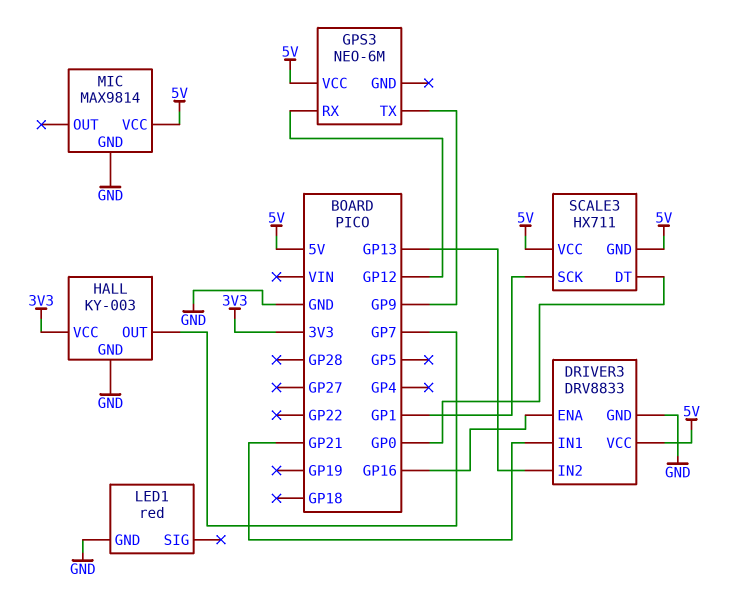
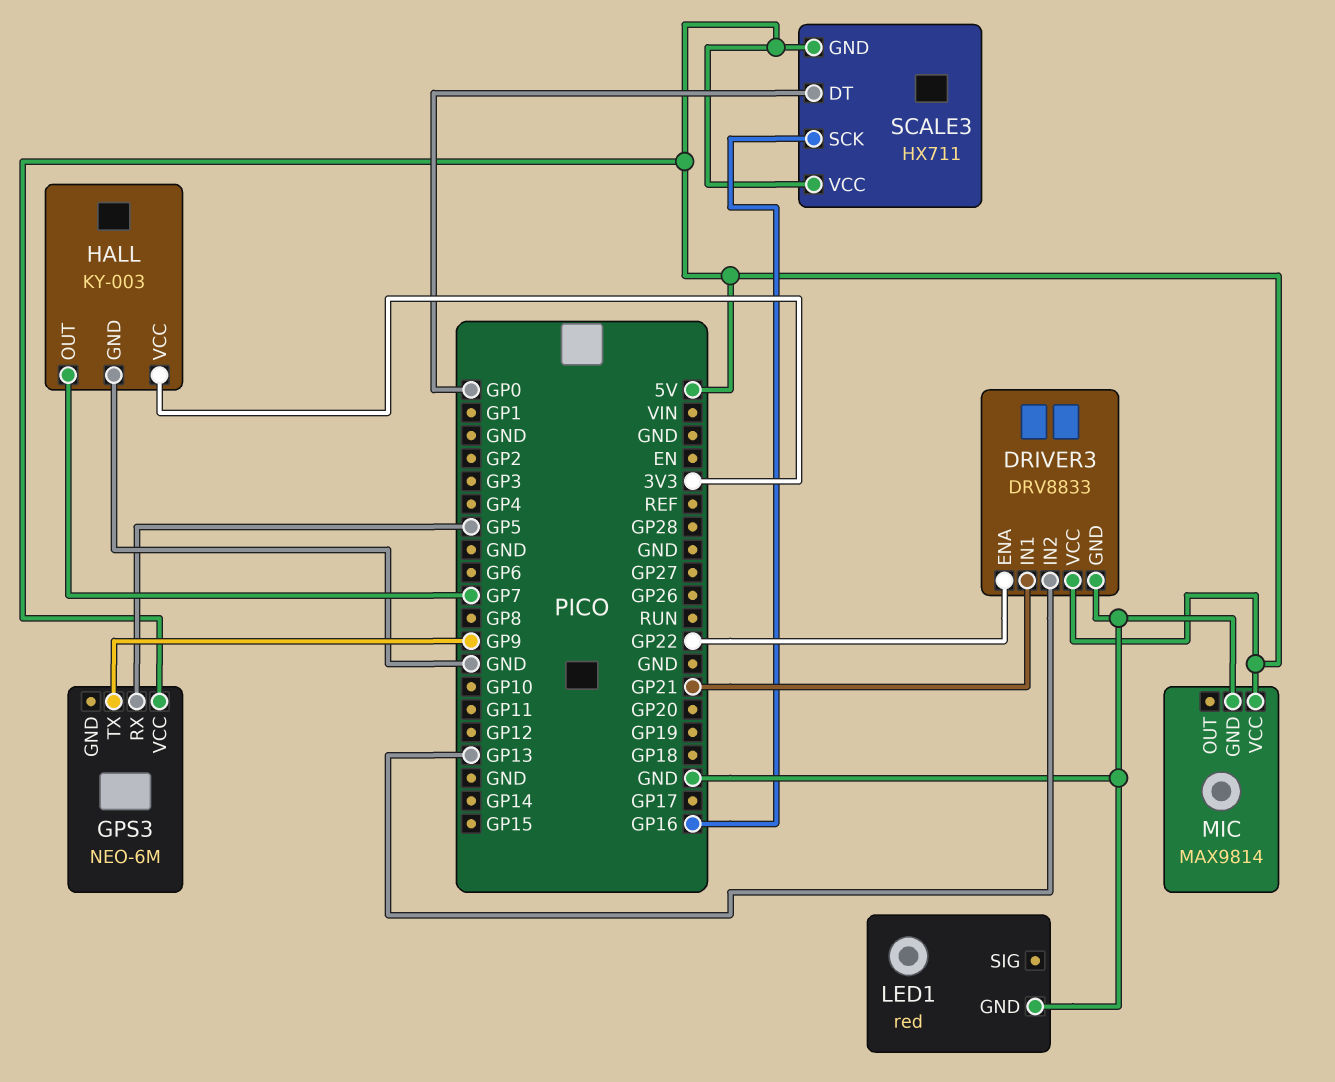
DRIVER3 pin ENA: GP16 -> GP22
GPS3 pin RX: GP12 -> GP5
SCALE3 pin SCK: GP1 -> GP16

